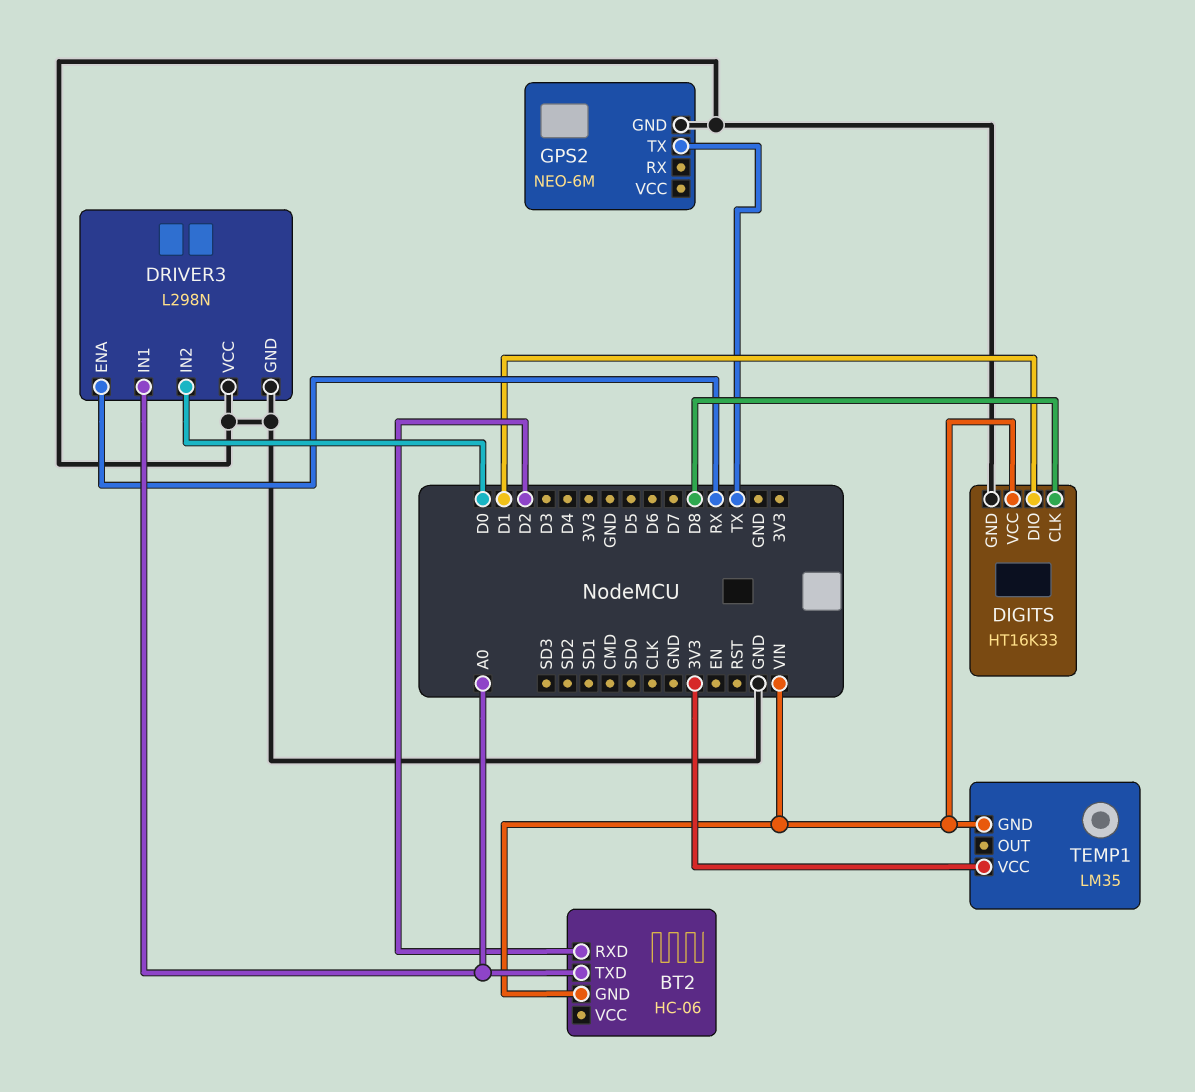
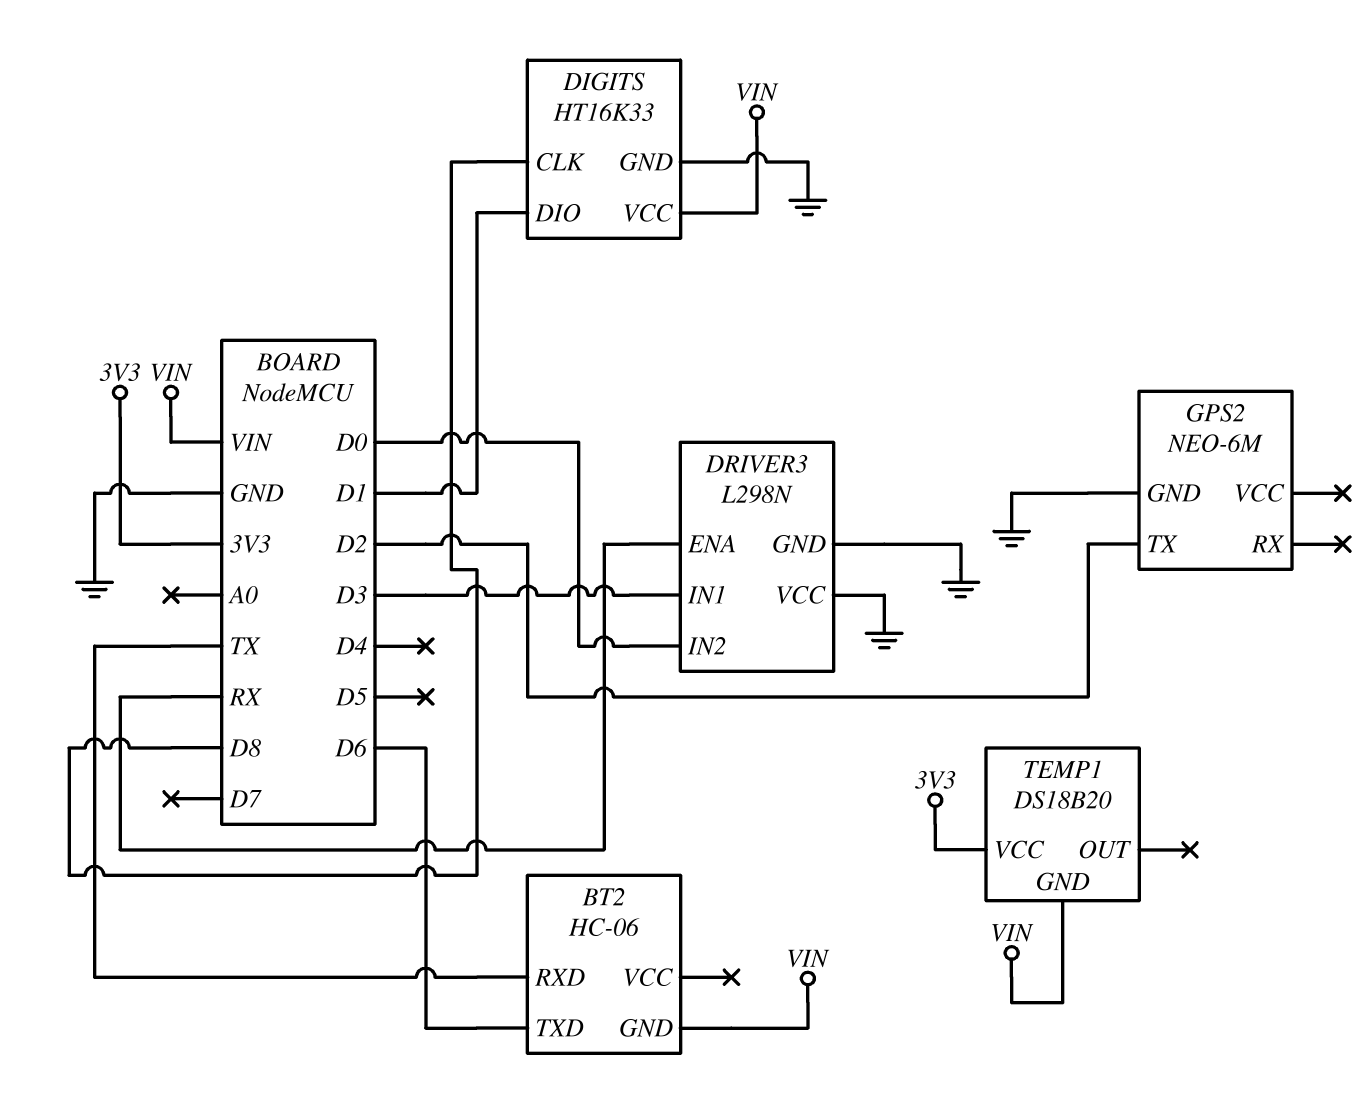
BT2 pin RXD: D2 -> TX
BT2 pin TXD: A0 -> D6
DRIVER3 pin IN1: A0 -> D3
GPS2 pin TX: TX -> D2
TEMP1: LM35 -> DS18B20

